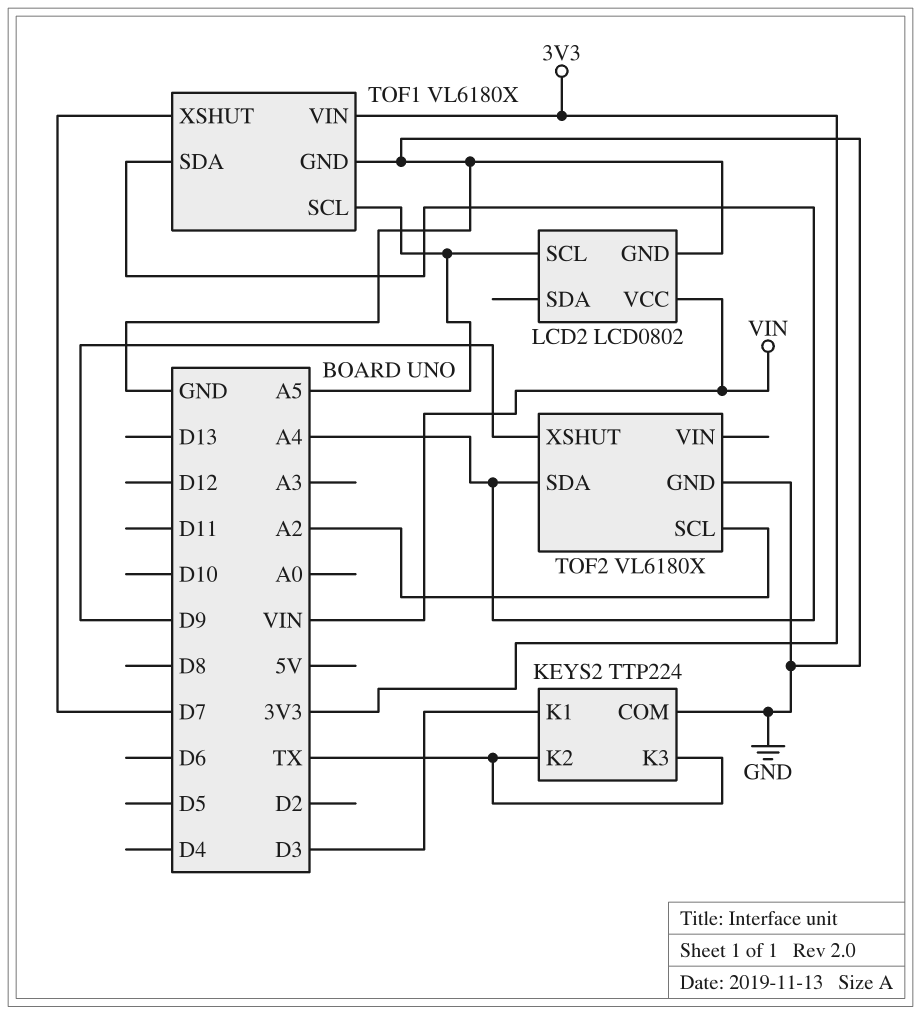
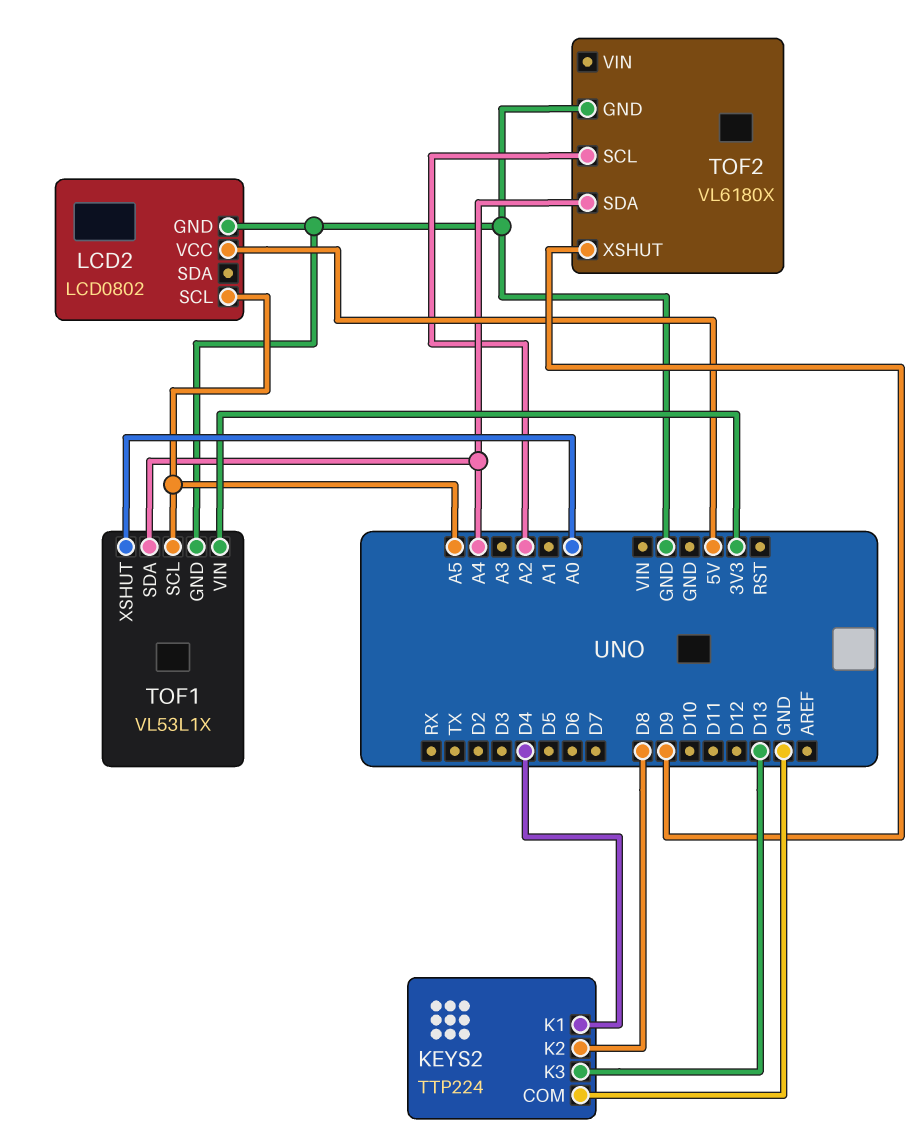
KEYS2 pin K1: D3 -> D4
KEYS2 pin K2: TX -> D8
KEYS2 pin K3: TX -> D13
LCD2 pin VCC: VIN -> 5V
TOF1: VL6180X -> VL53L1X
TOF1 pin XSHUT: D7 -> A0

